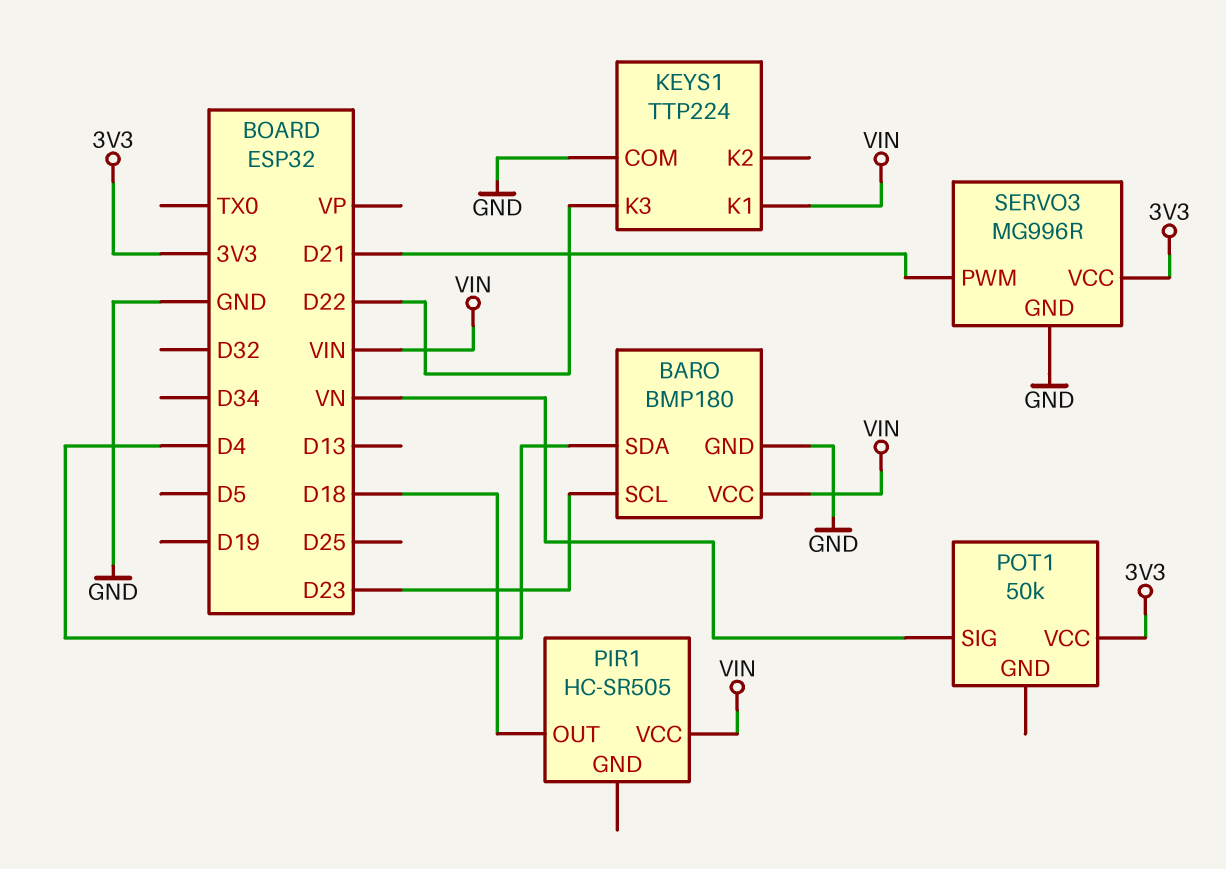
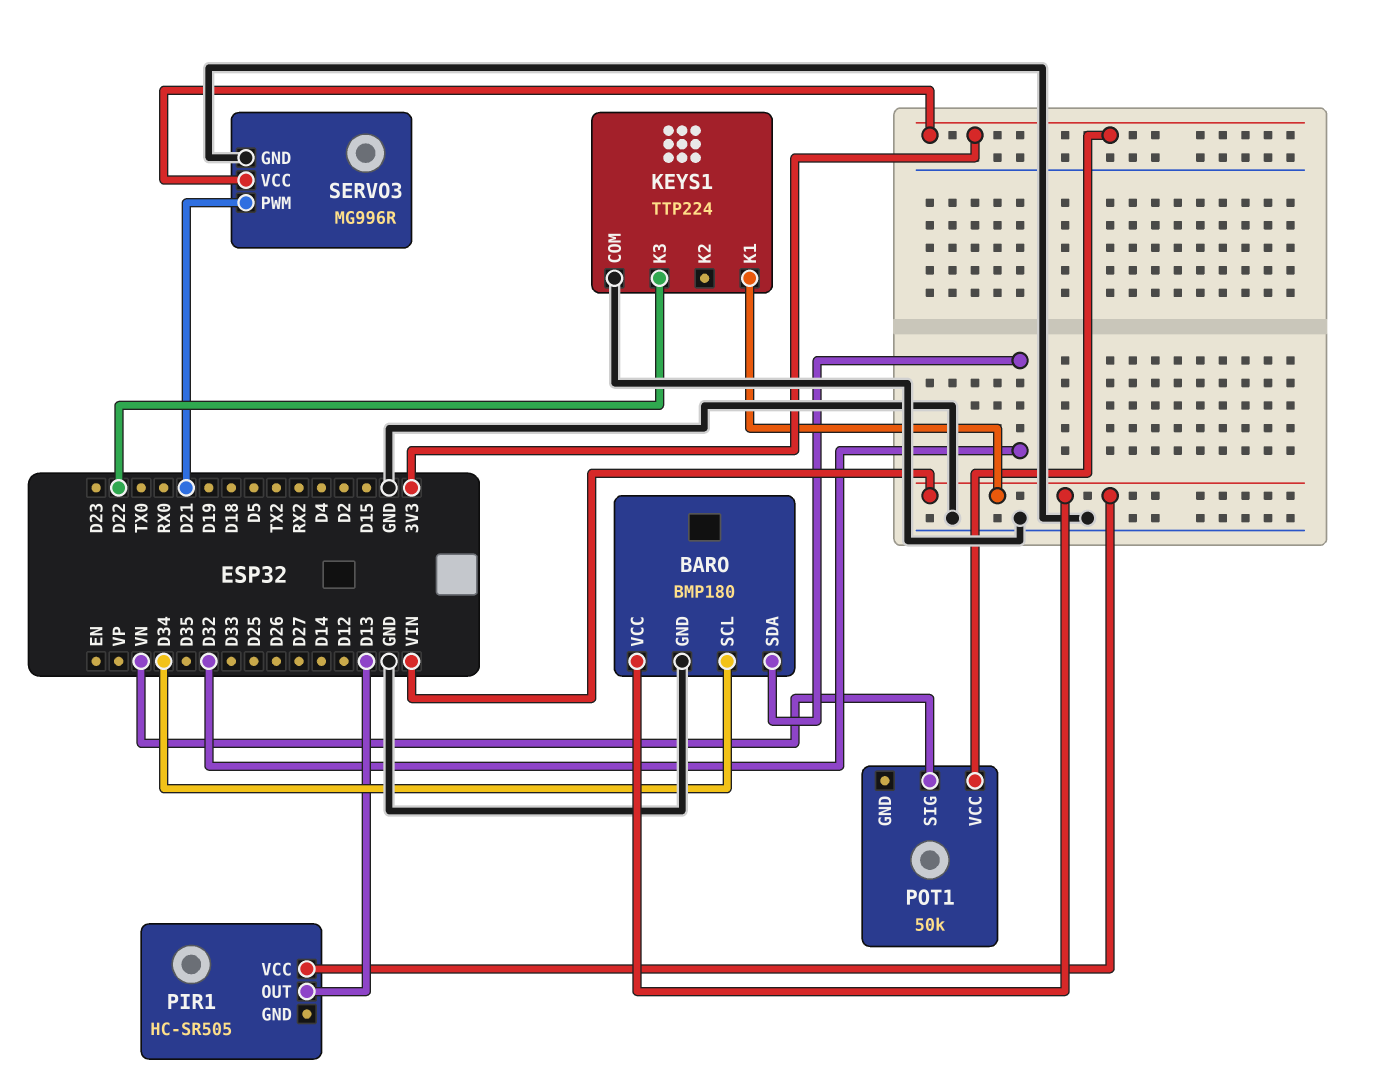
BARO pin SCL: D23 -> D34
BARO pin SDA: D4 -> D32
PIR1 pin OUT: D18 -> D13

